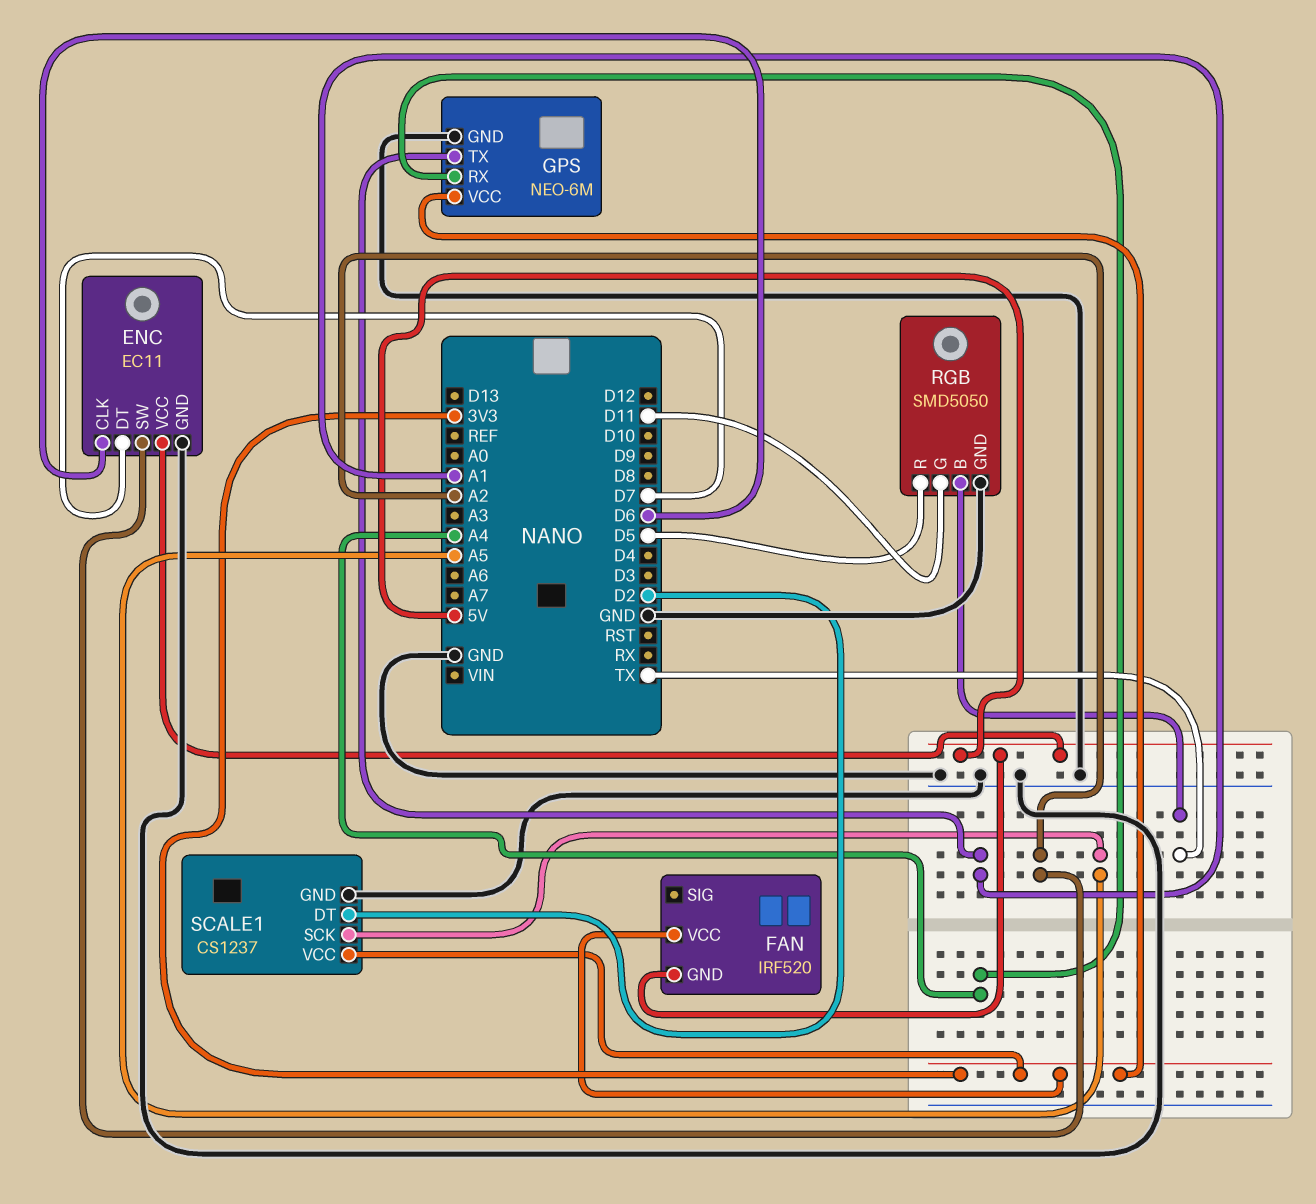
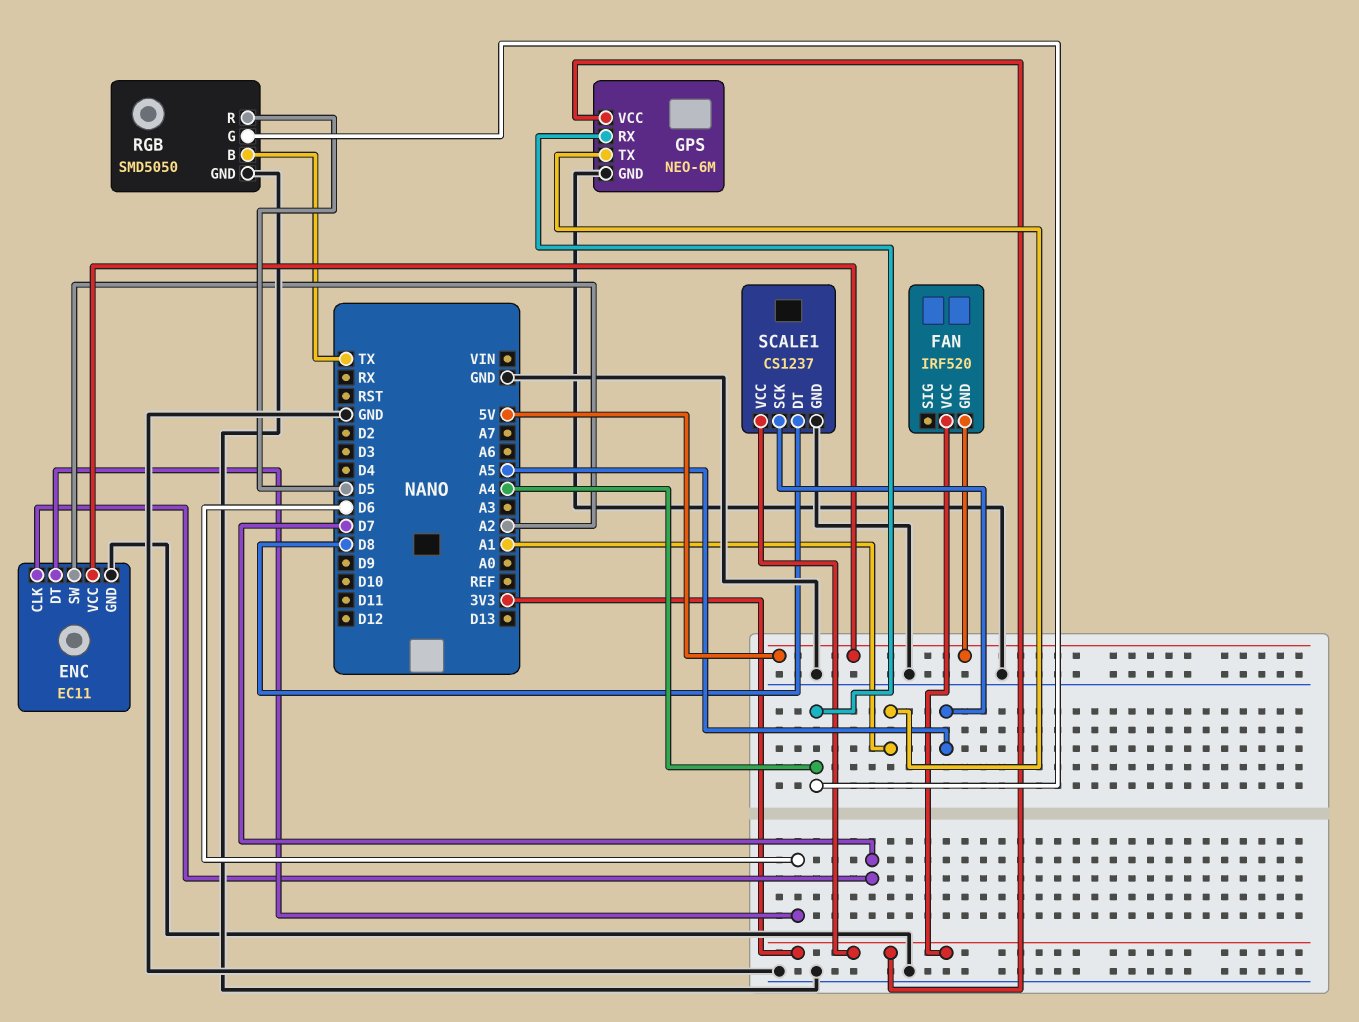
ENC pin CLK: D6 -> D7
ENC pin DT: D7 -> D6
RGB pin G: D11 -> A4
SCALE1 pin DT: D2 -> D8

